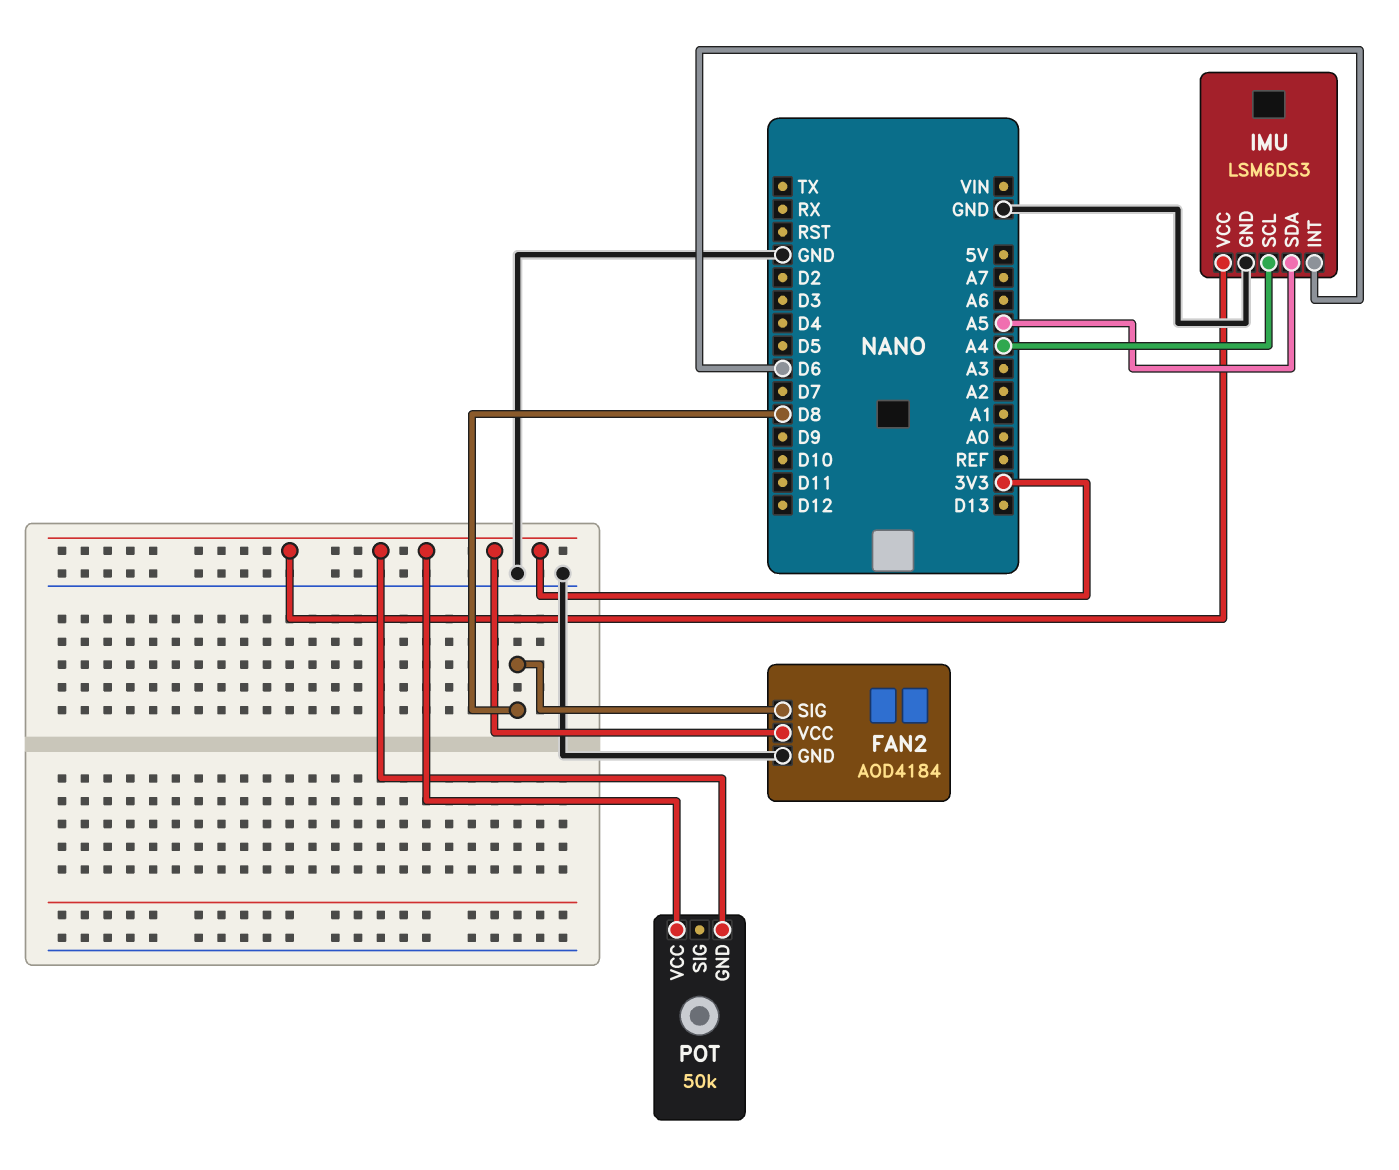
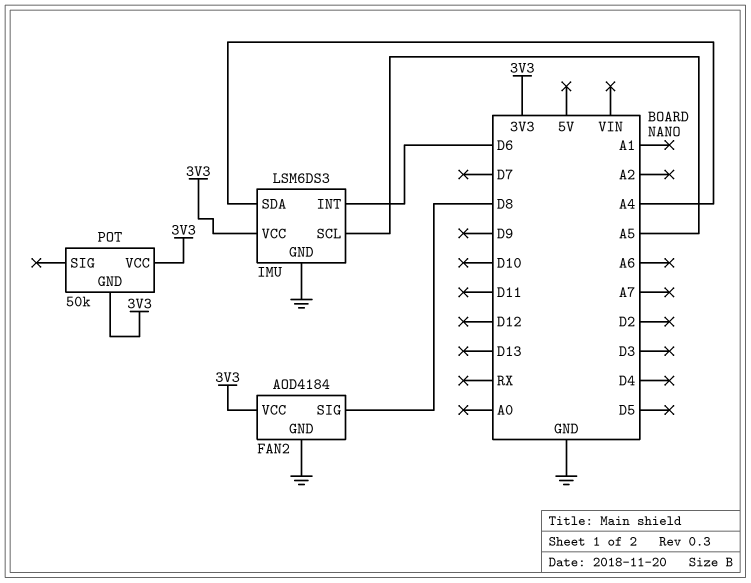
IMU pin SCL: A4 -> A5
IMU pin SDA: A5 -> A4

